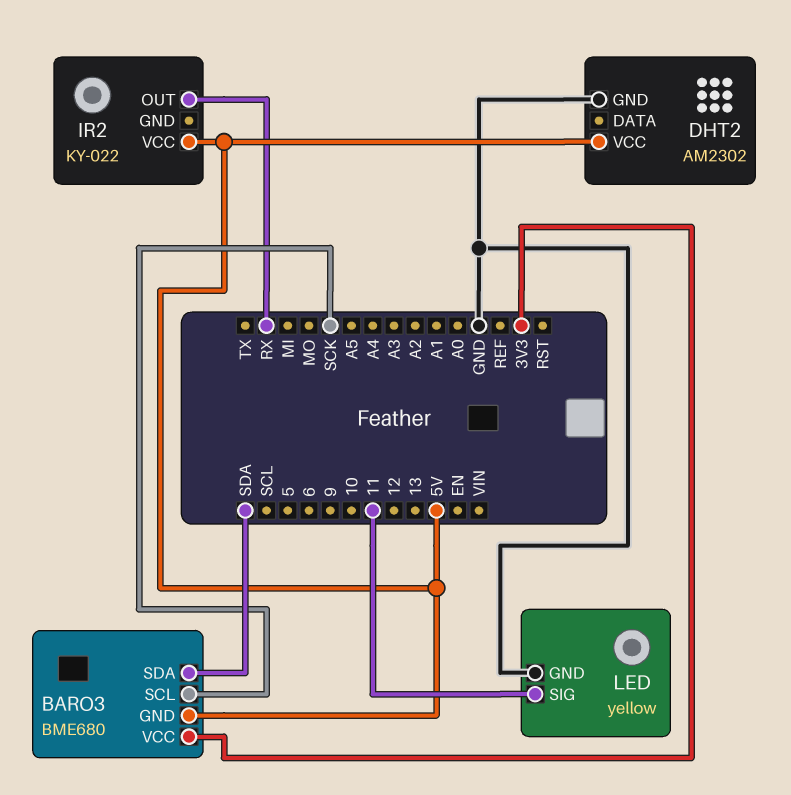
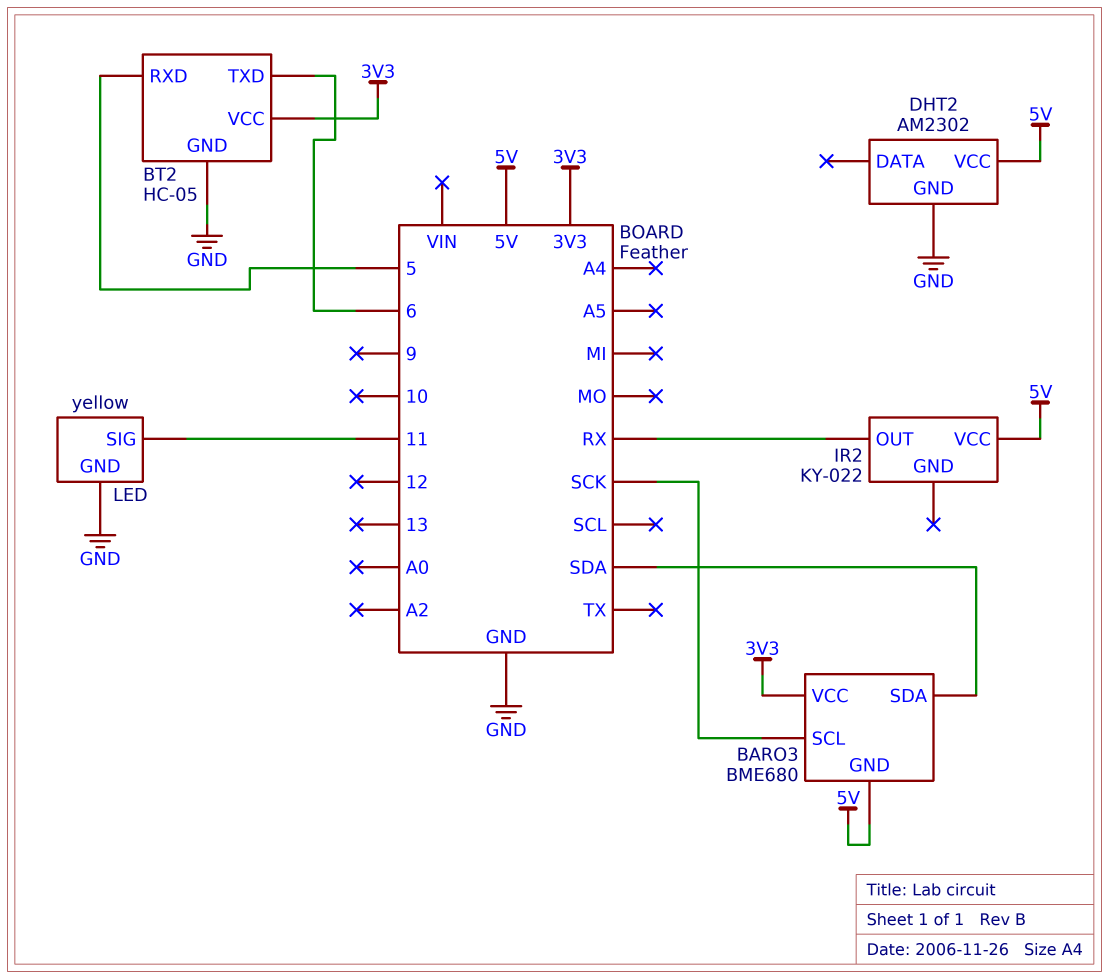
BT2: none -> HC-05
BT2 pin GND: none -> GND
BT2 pin RXD: none -> 5
BT2 pin TXD: none -> 6
BT2 pin VCC: none -> 3V3

